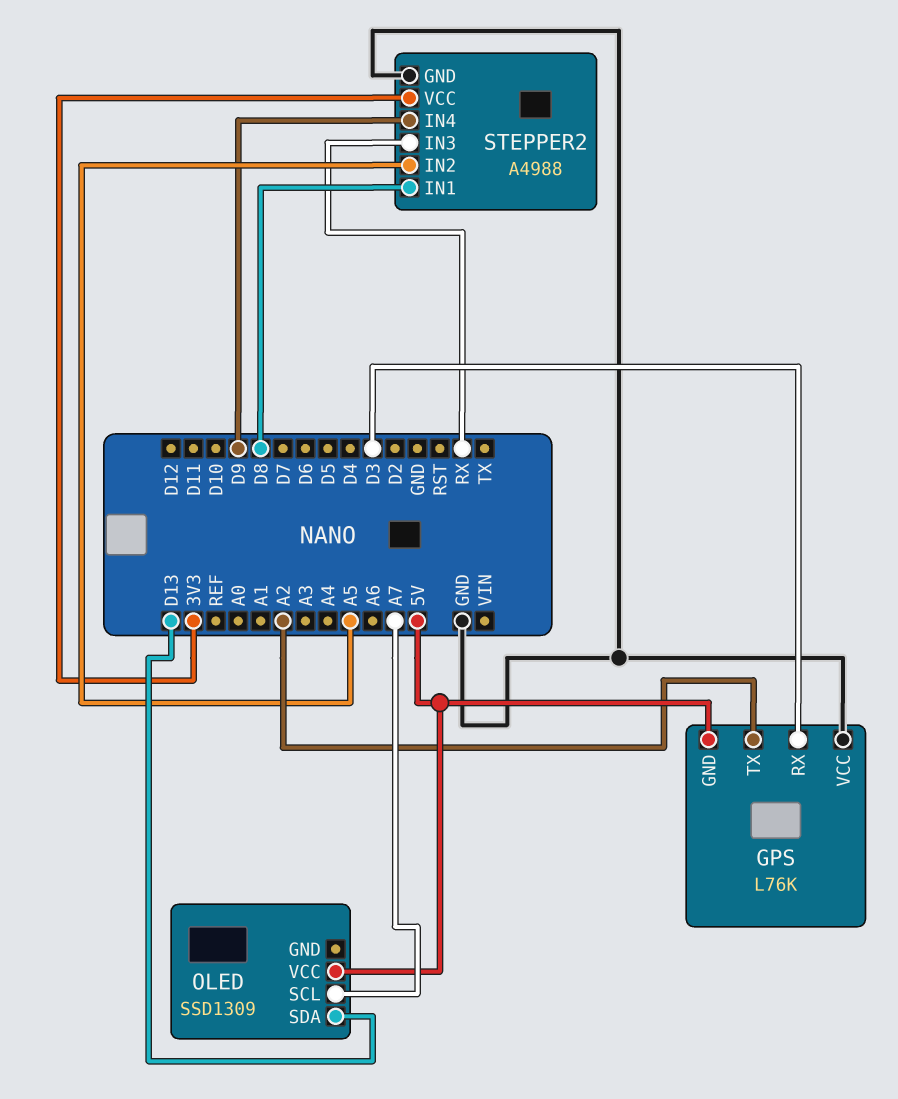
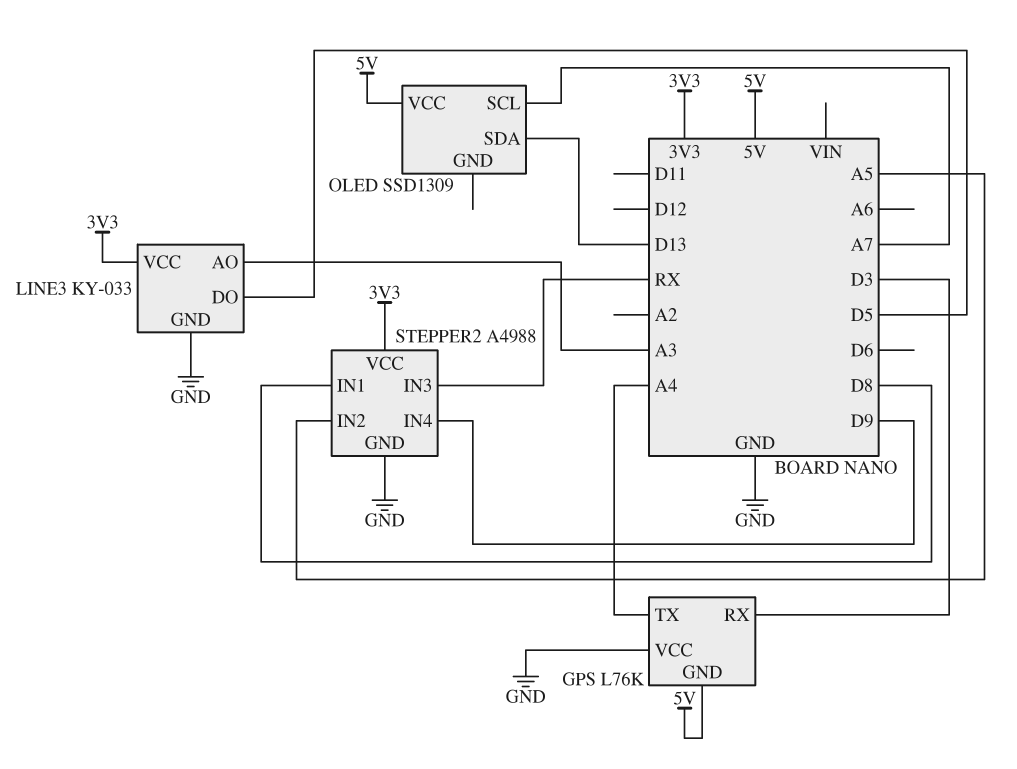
GPS pin TX: A2 -> A4
LINE3: none -> KY-033
LINE3 pin AO: none -> A3
LINE3 pin DO: none -> D5
LINE3 pin GND: none -> GND
LINE3 pin VCC: none -> 3V3

